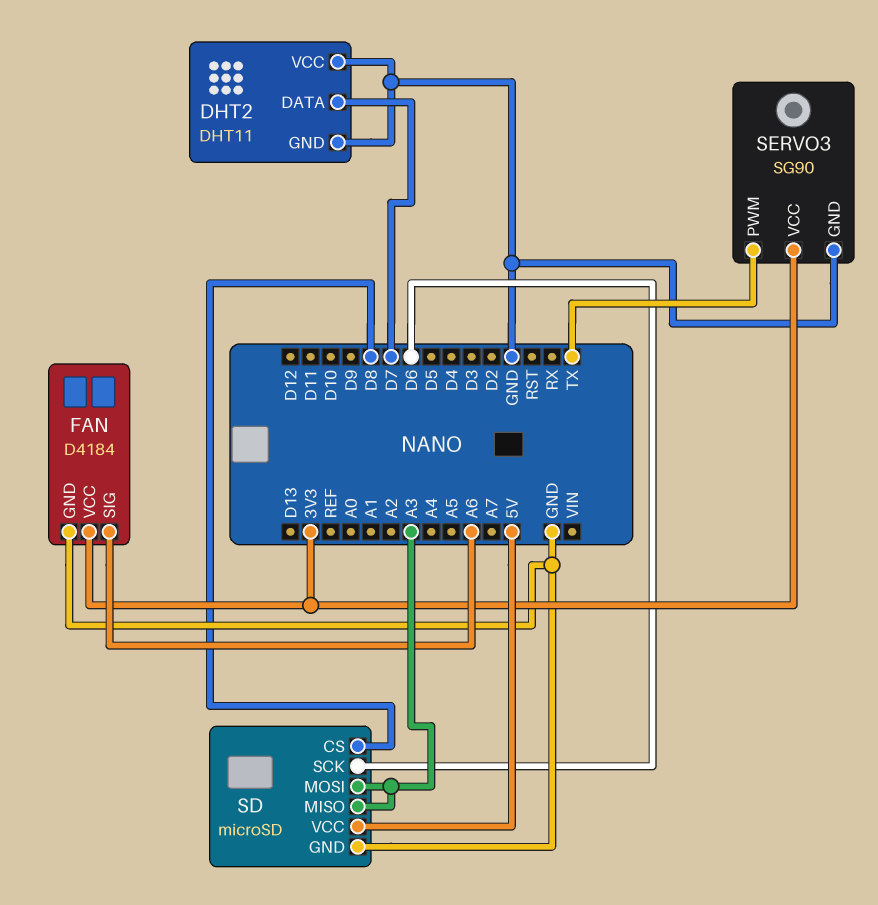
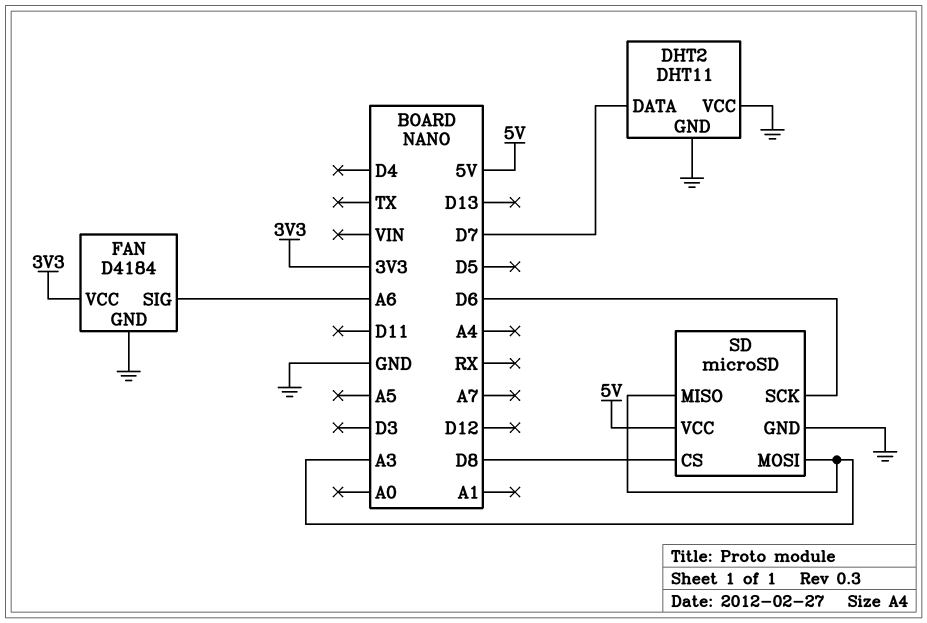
SERVO3: SG90 -> none
SERVO3 pin GND: GND -> none
SERVO3 pin PWM: TX -> none
SERVO3 pin VCC: 3V3 -> none

